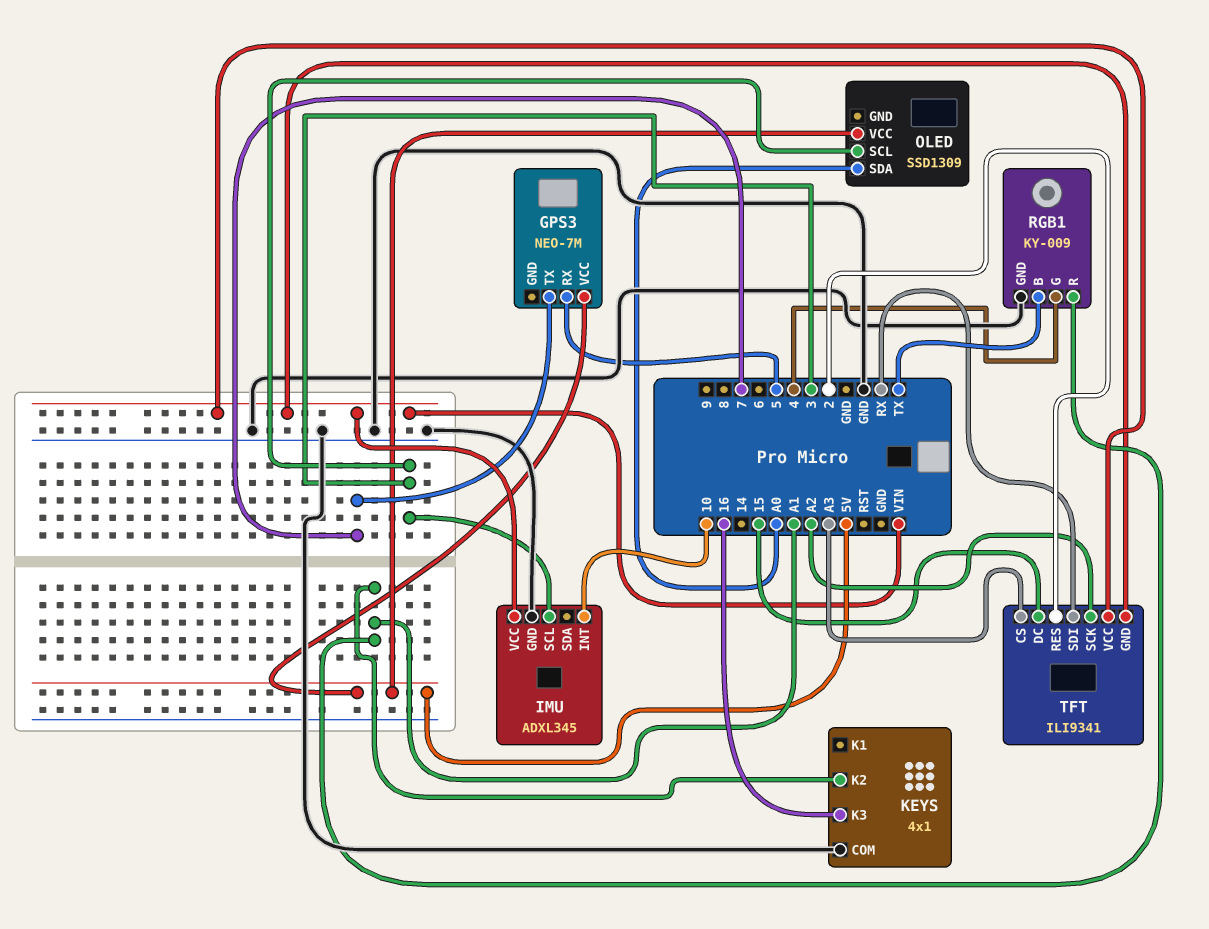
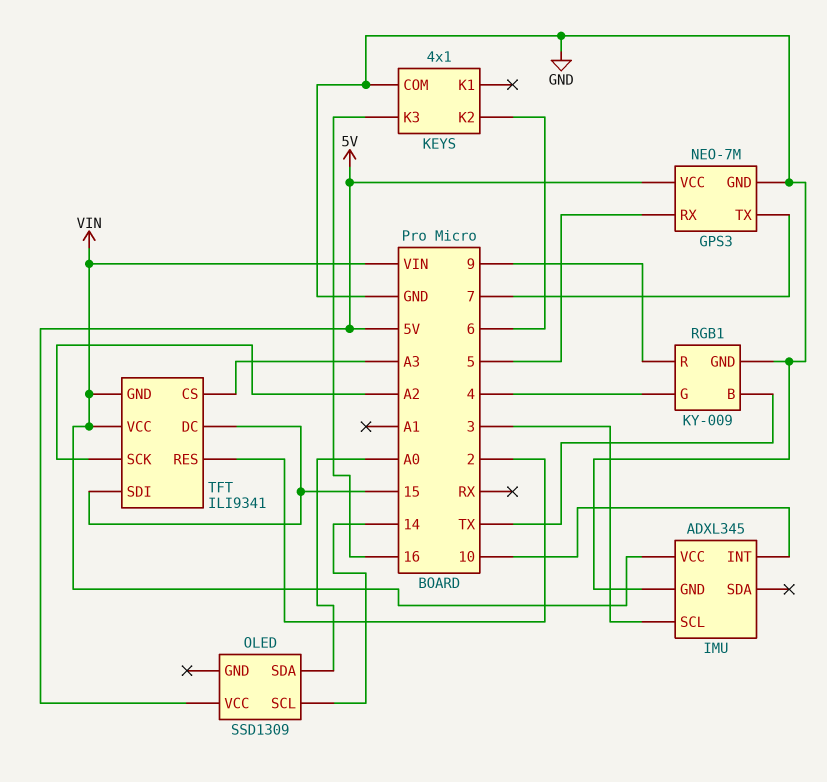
GPS3 pin GND: none -> GND
KEYS pin K2: A1 -> 6
OLED pin SCL: 3 -> 14
RGB1 pin R: A1 -> 9
TFT pin SDI: RX -> 15

